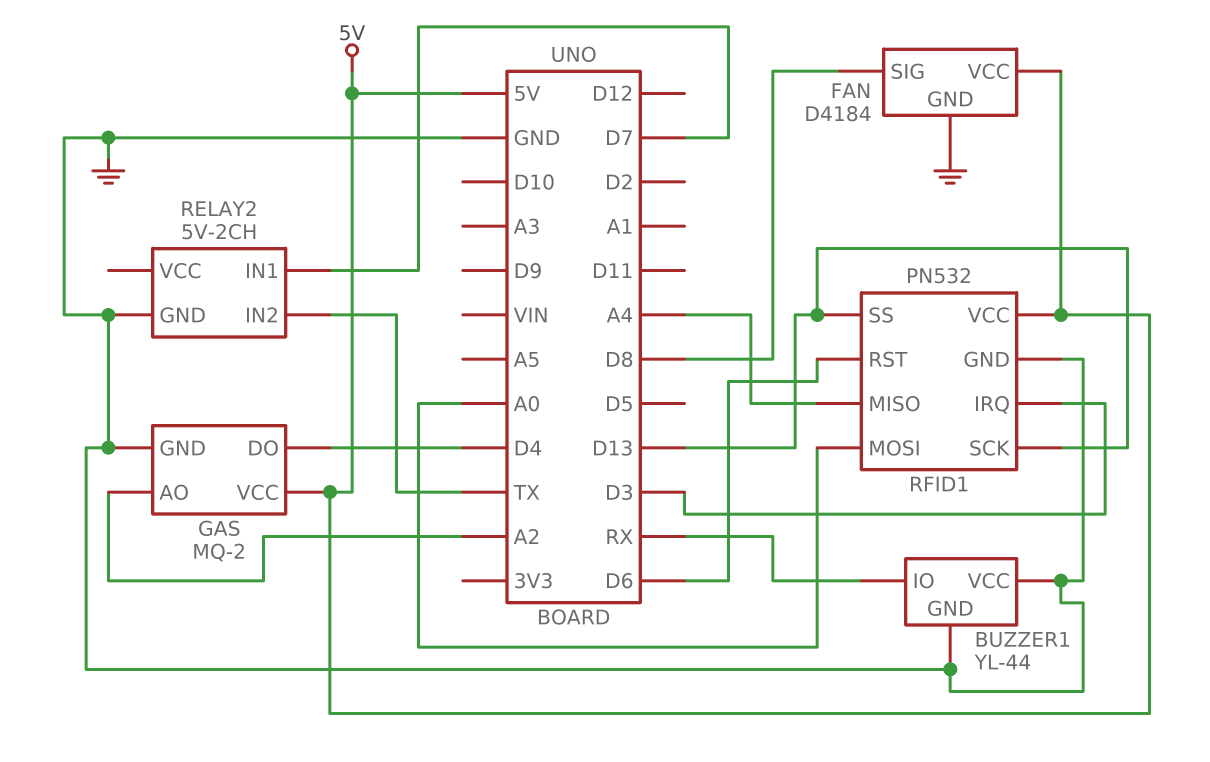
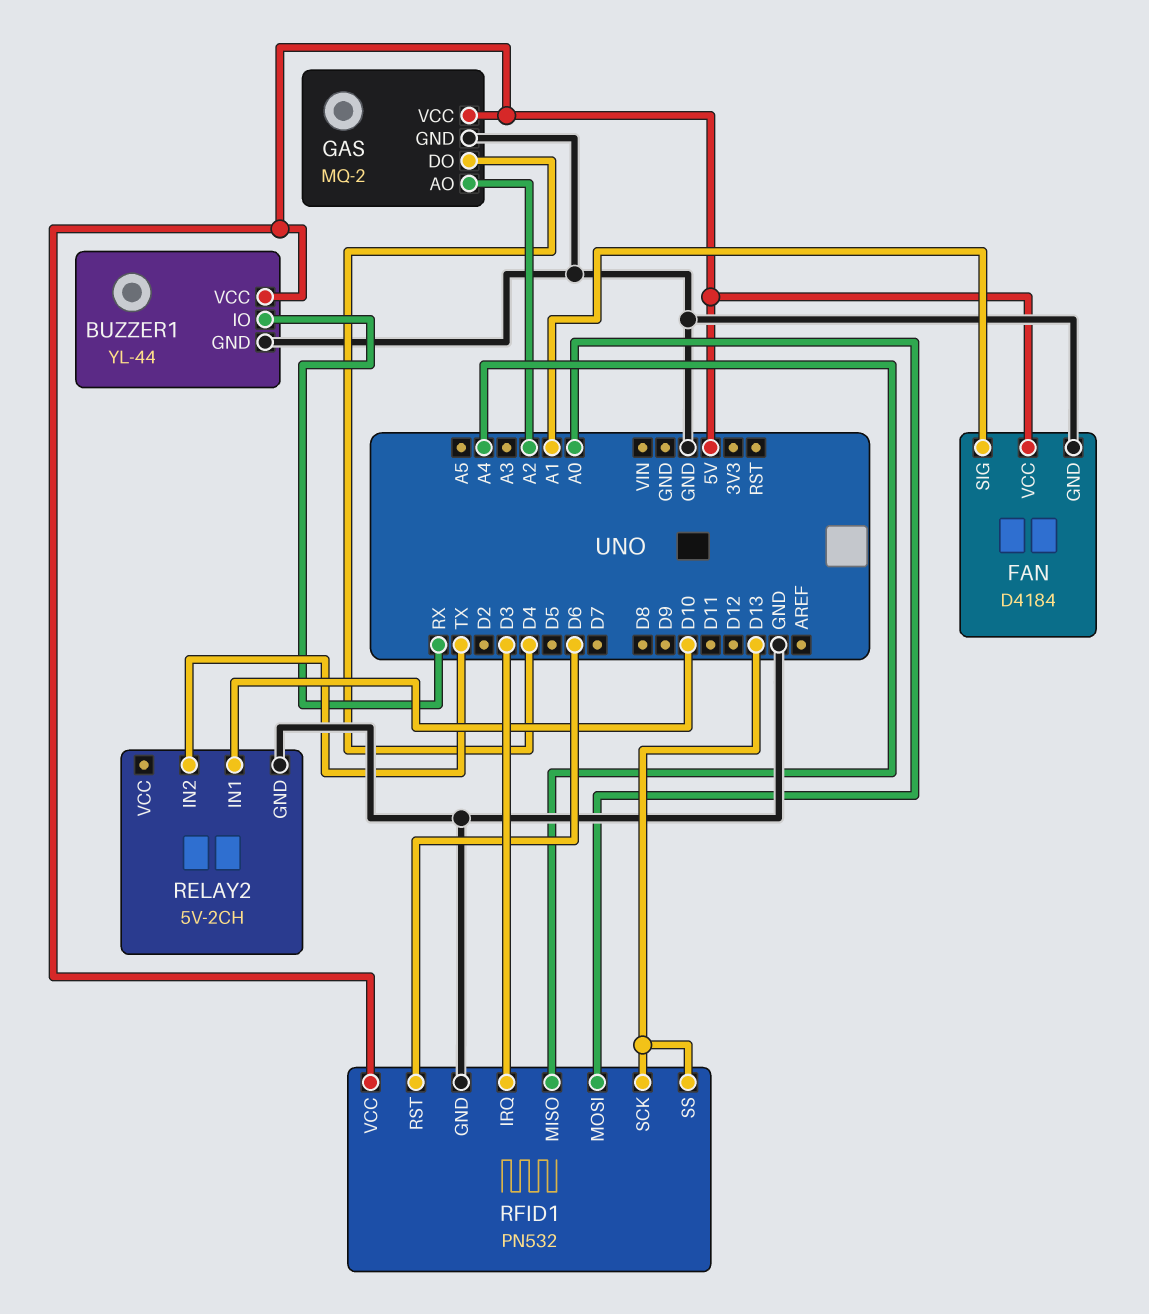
BUZZER1 pin VCC: GND -> 5V
FAN pin SIG: D8 -> A1
RELAY2 pin IN1: D7 -> D10

